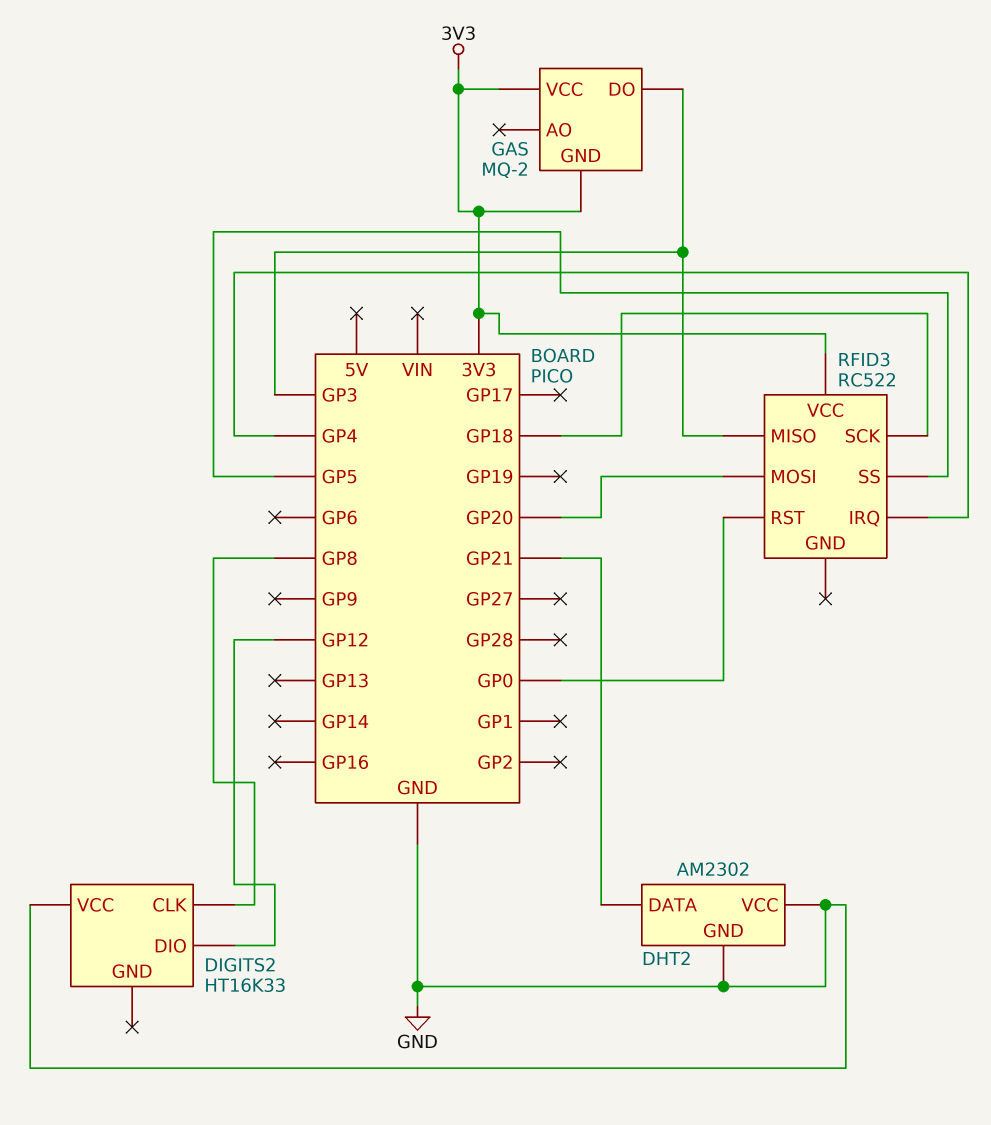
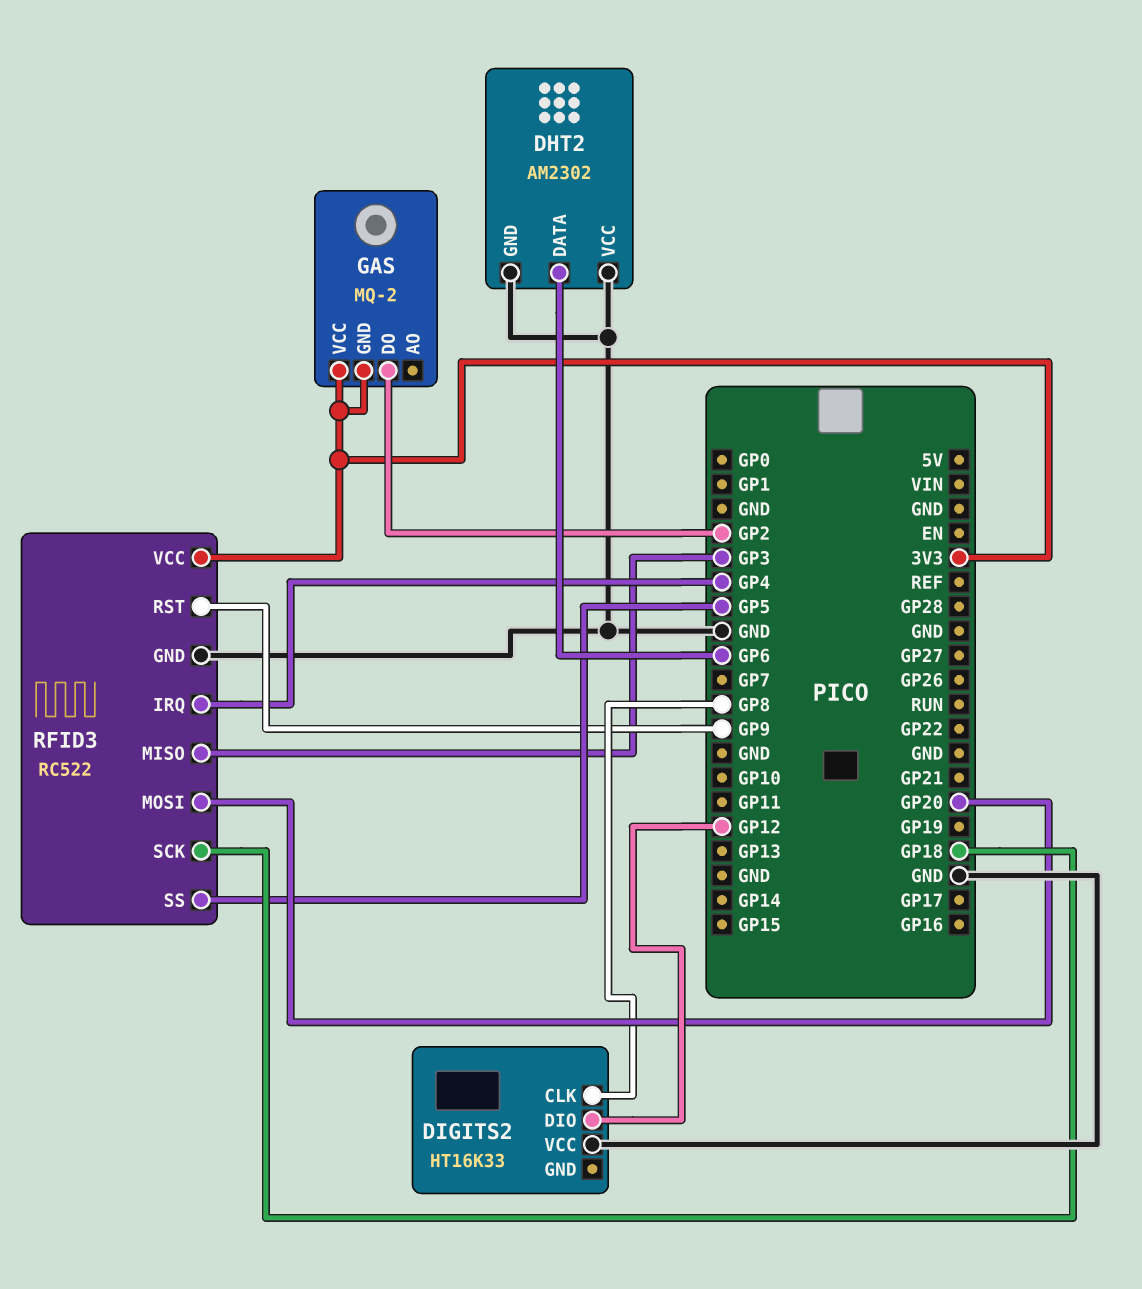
DHT2 pin DATA: GP21 -> GP6
GAS pin DO: GP3 -> GP2
RFID3 pin GND: none -> GND
RFID3 pin RST: GP0 -> GP9

